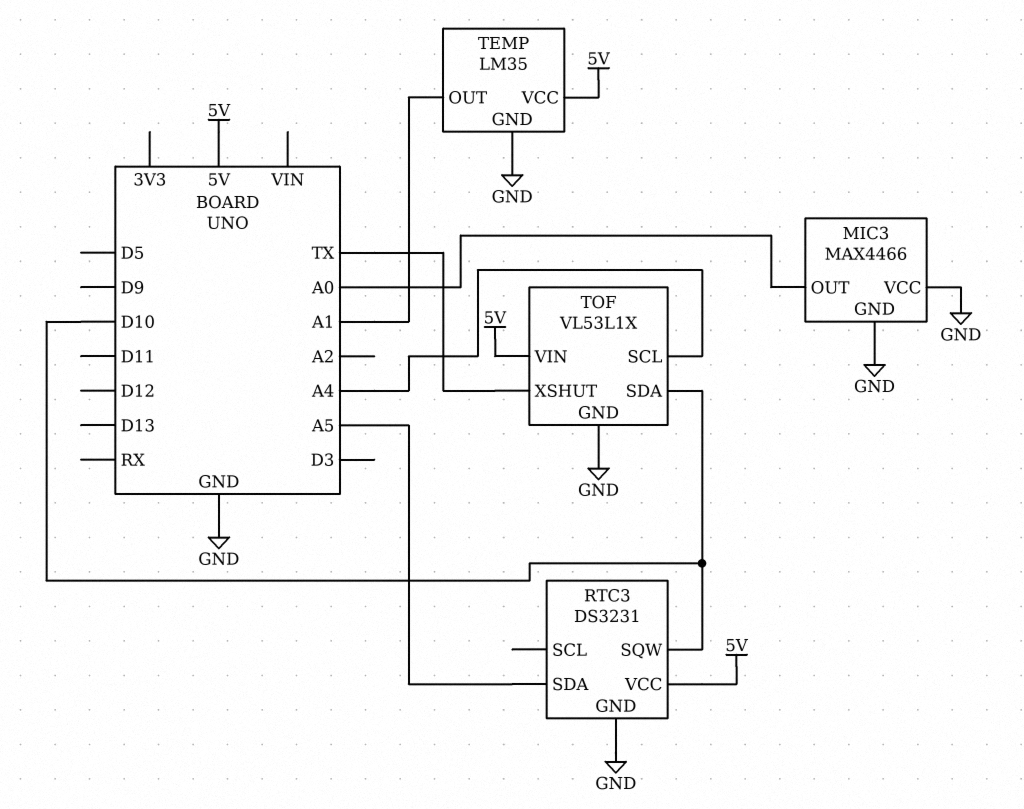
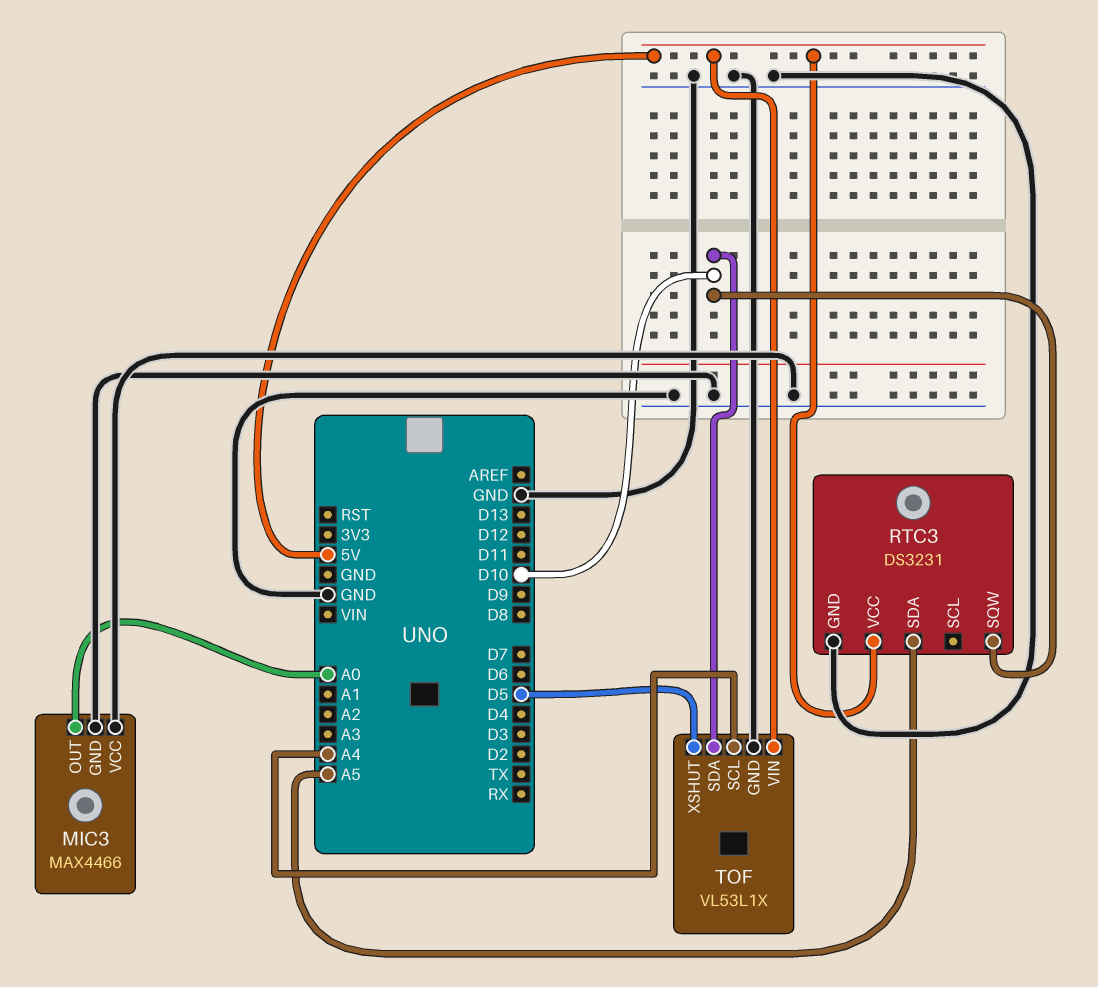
TEMP: LM35 -> none
TEMP pin GND: GND -> none
TEMP pin OUT: A1 -> none
TEMP pin VCC: 5V -> none
TOF pin XSHUT: TX -> D5

